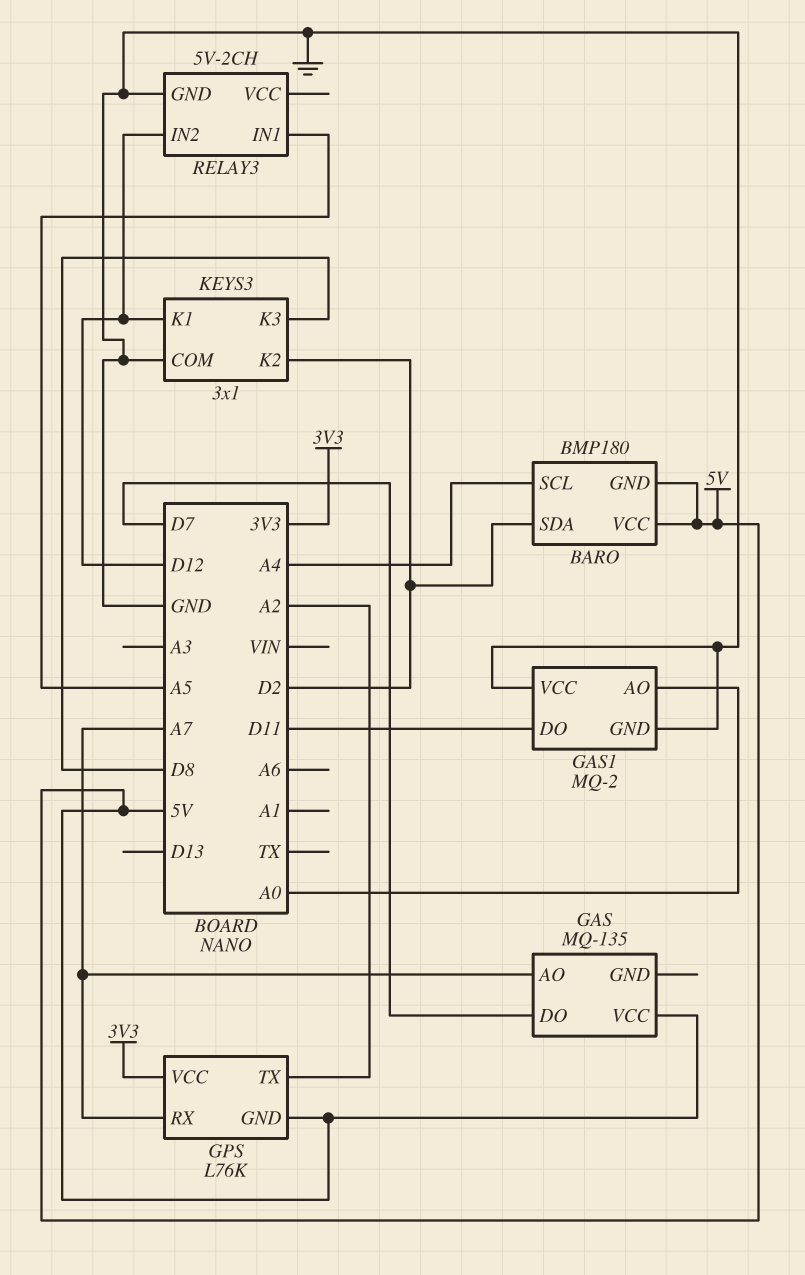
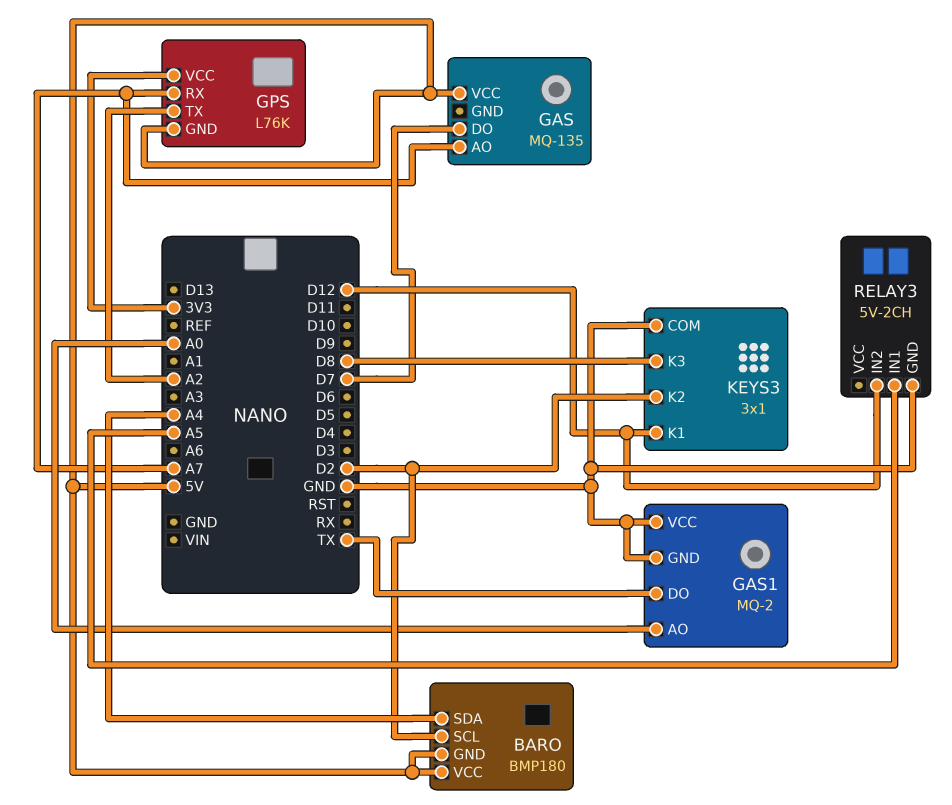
BARO pin SCL: A4 -> D2
BARO pin SDA: D2 -> A4
GAS1 pin DO: D11 -> TX

